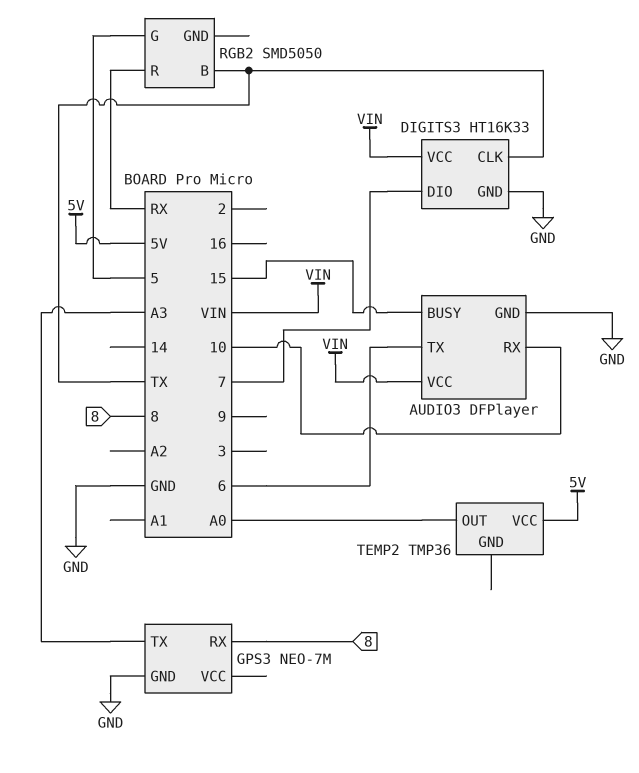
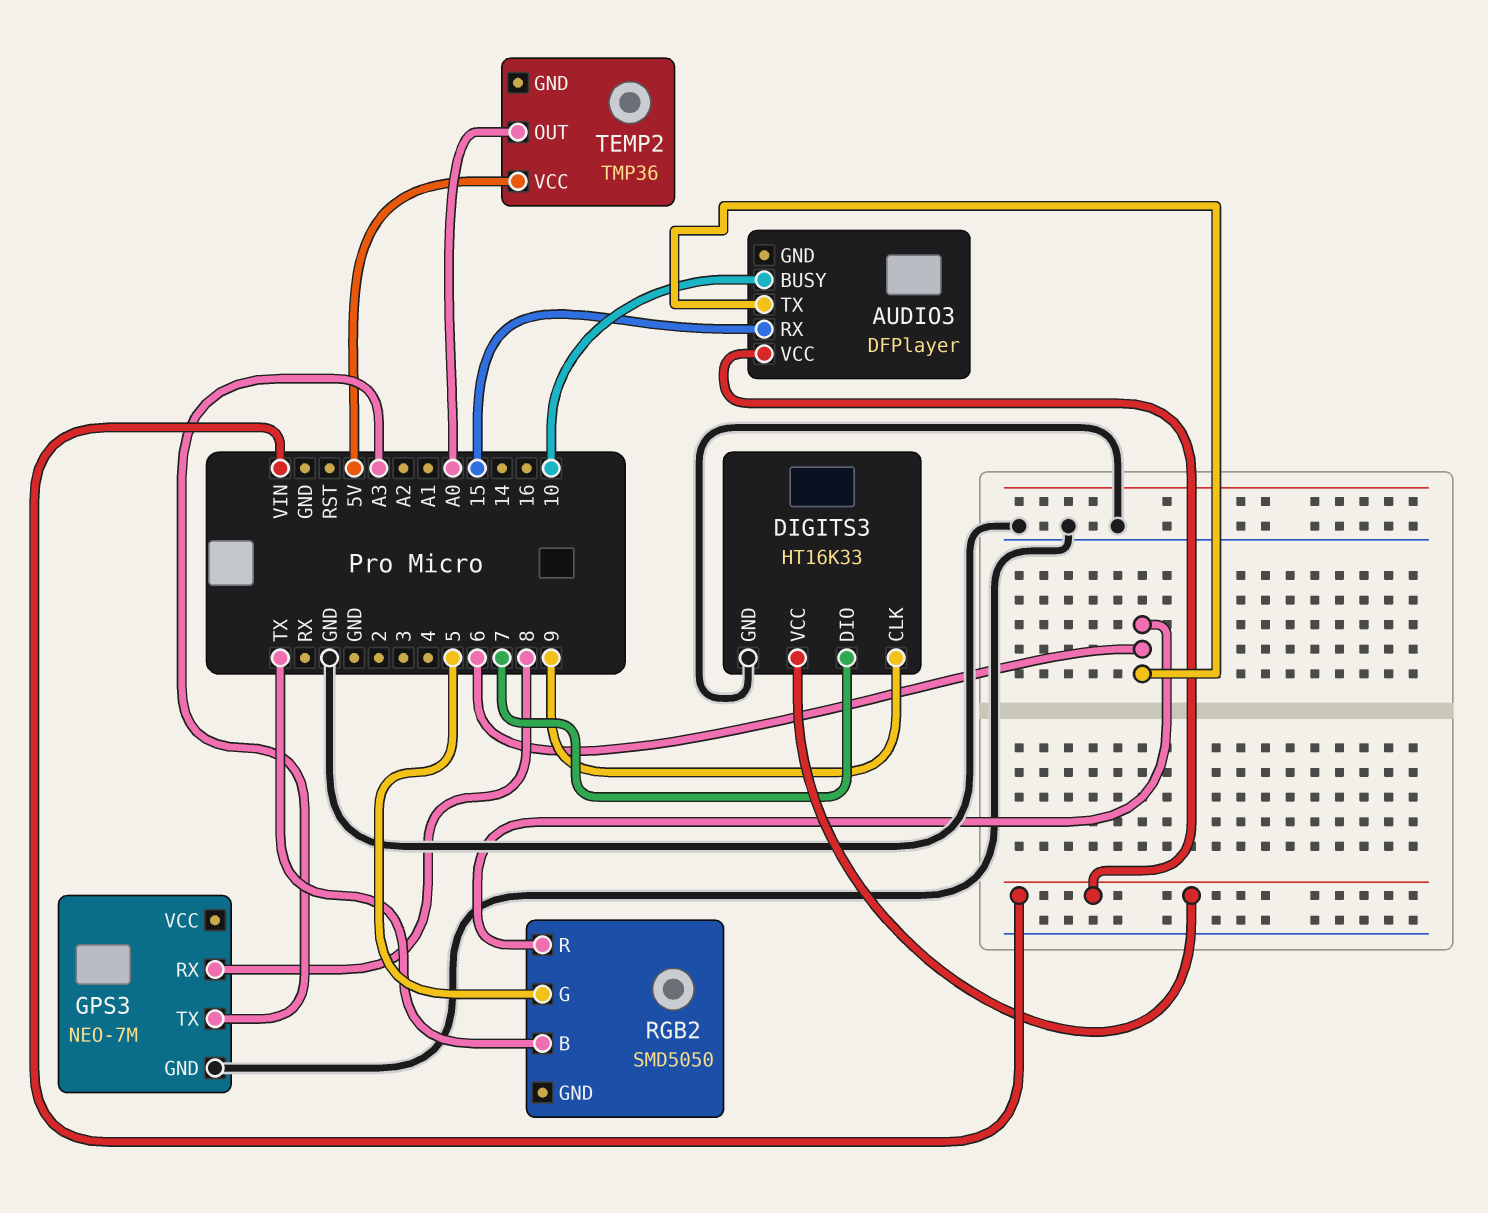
AUDIO3 pin BUSY: 15 -> 10
AUDIO3 pin GND: GND -> none
AUDIO3 pin RX: 10 -> 15
DIGITS3 pin CLK: TX -> 9
RGB2 pin R: RX -> 6

